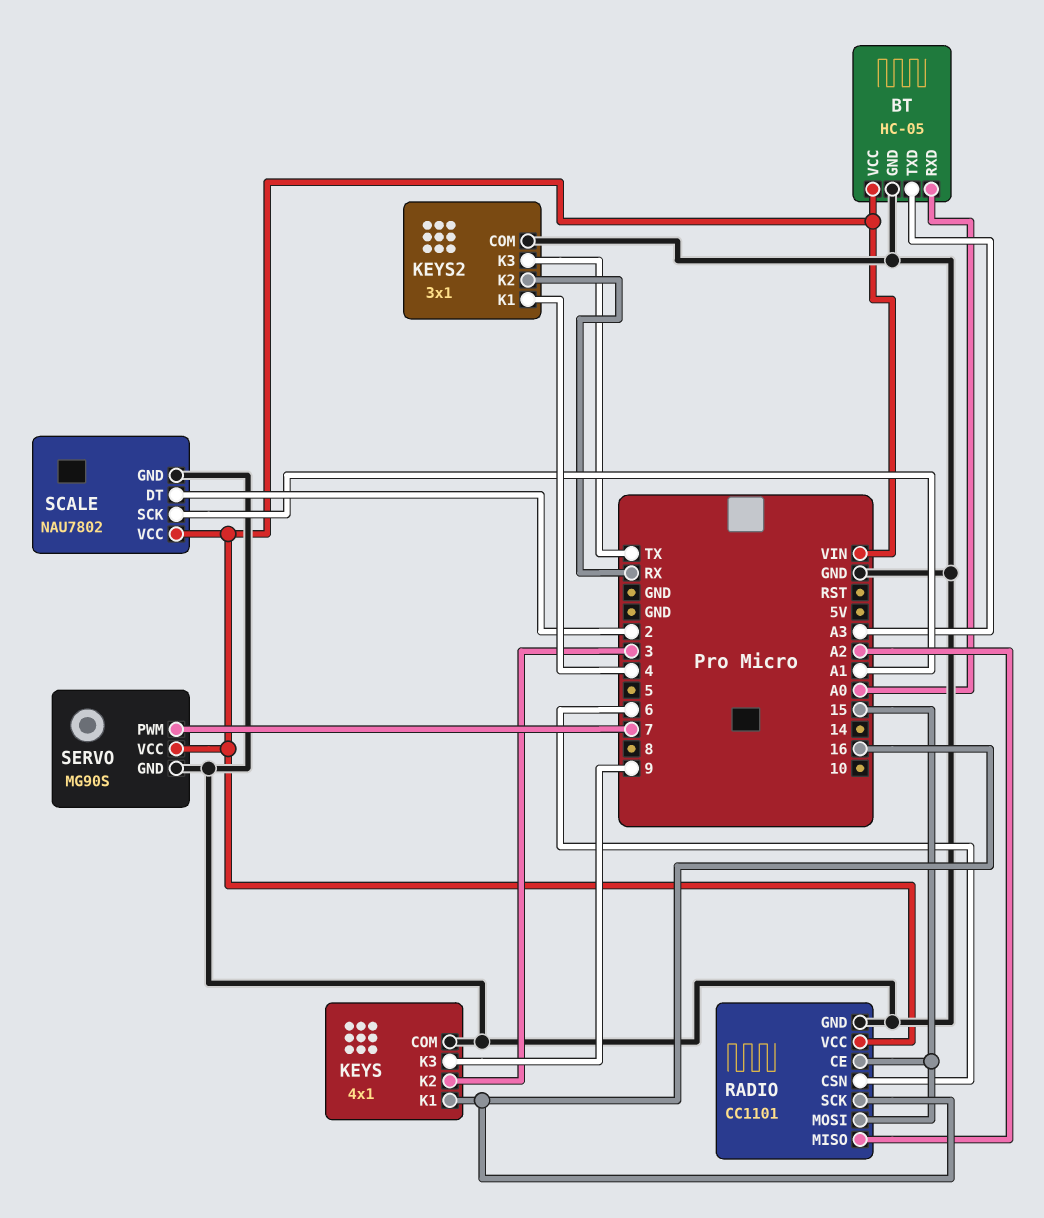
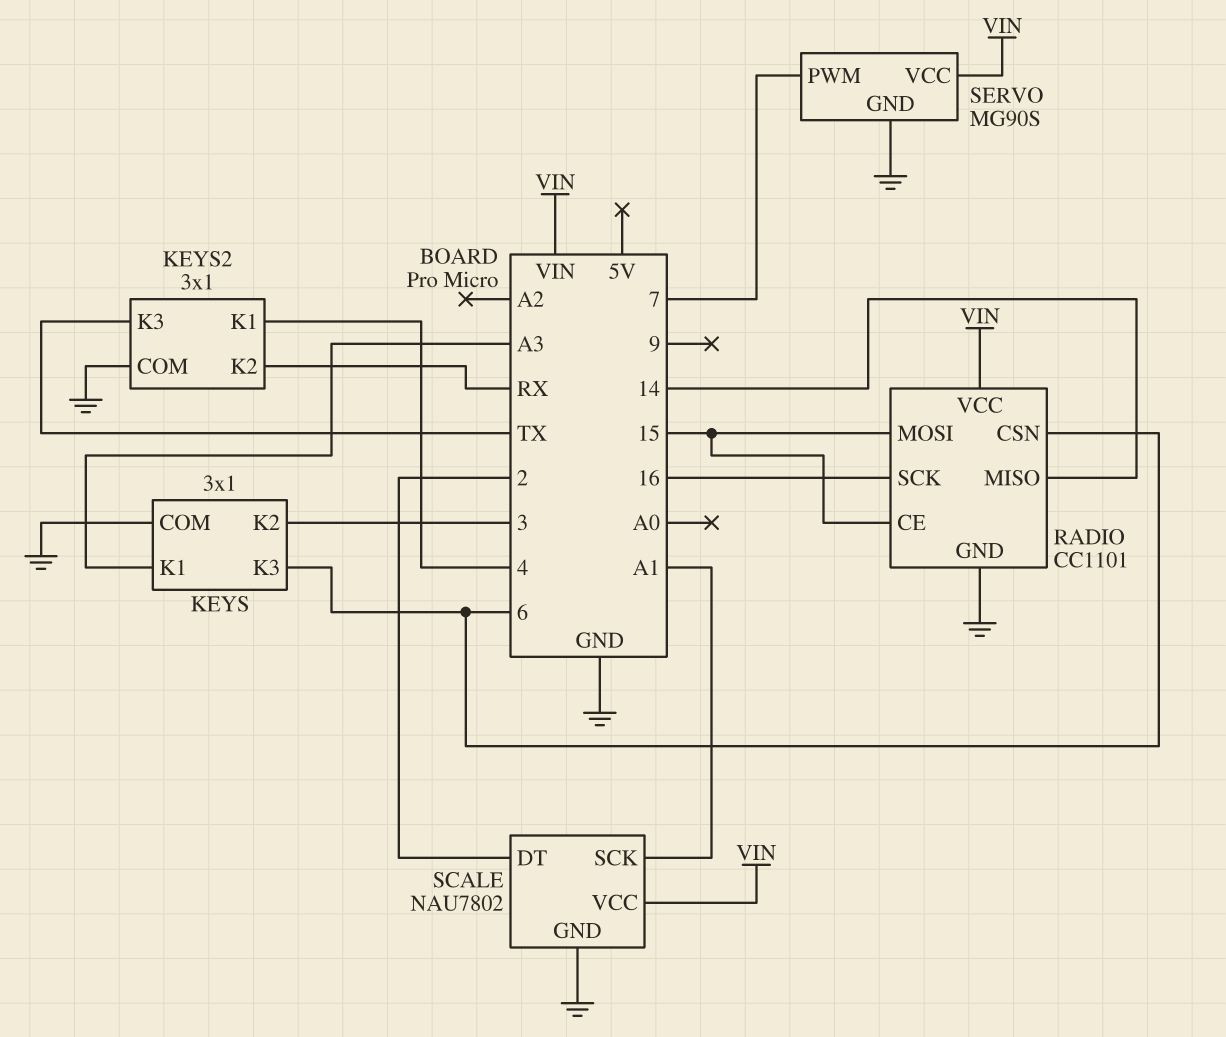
BT: HC-05 -> none
BT pin GND: GND -> none
BT pin RXD: A0 -> none
BT pin TXD: A3 -> none
BT pin VCC: VIN -> none
KEYS: 4x1 -> 3x1
KEYS pin K1: 16 -> A3
KEYS pin K3: 9 -> 6
RADIO pin MISO: A2 -> 14

